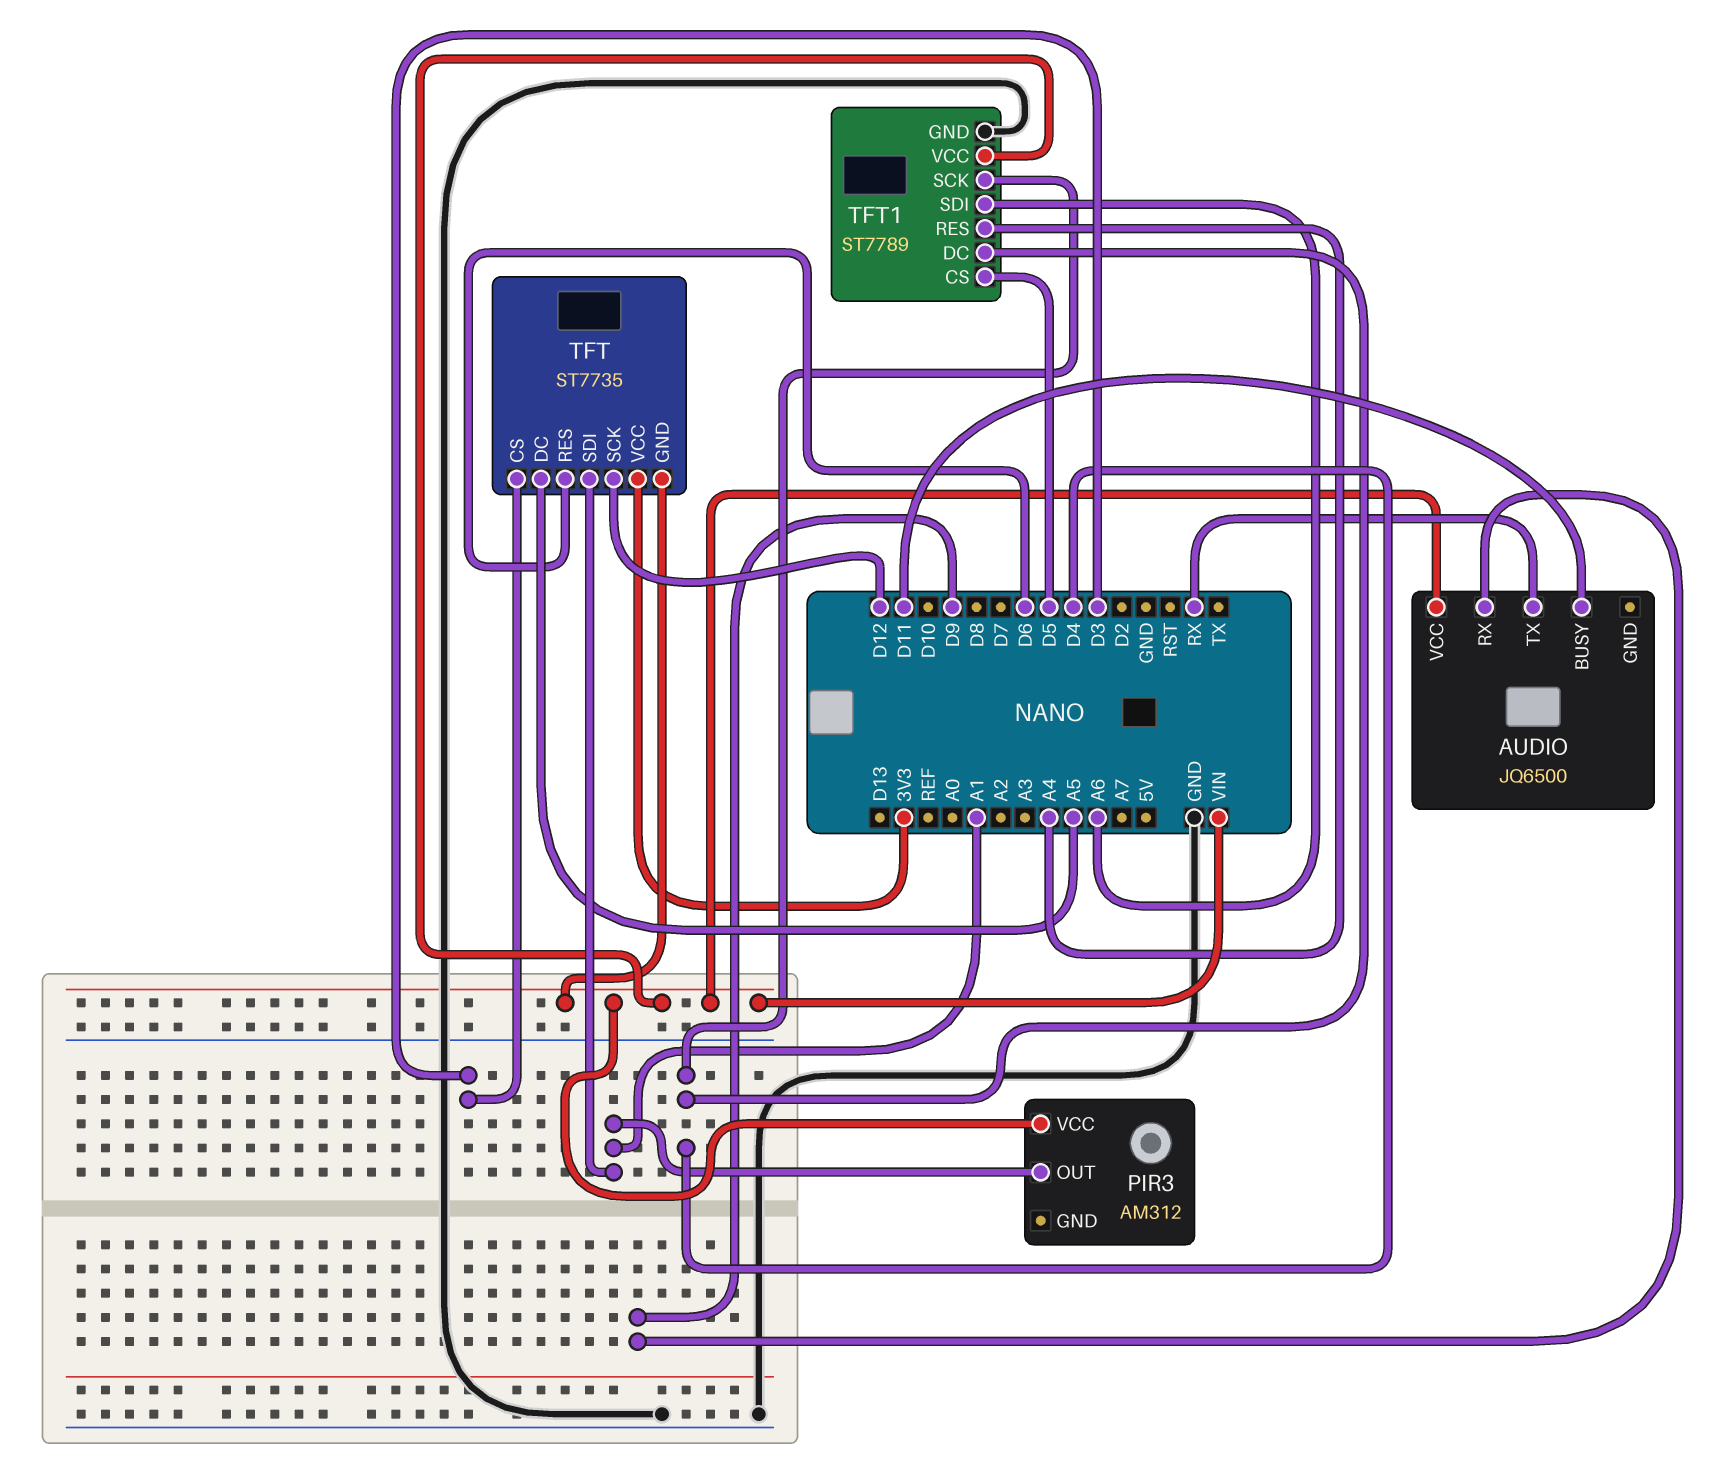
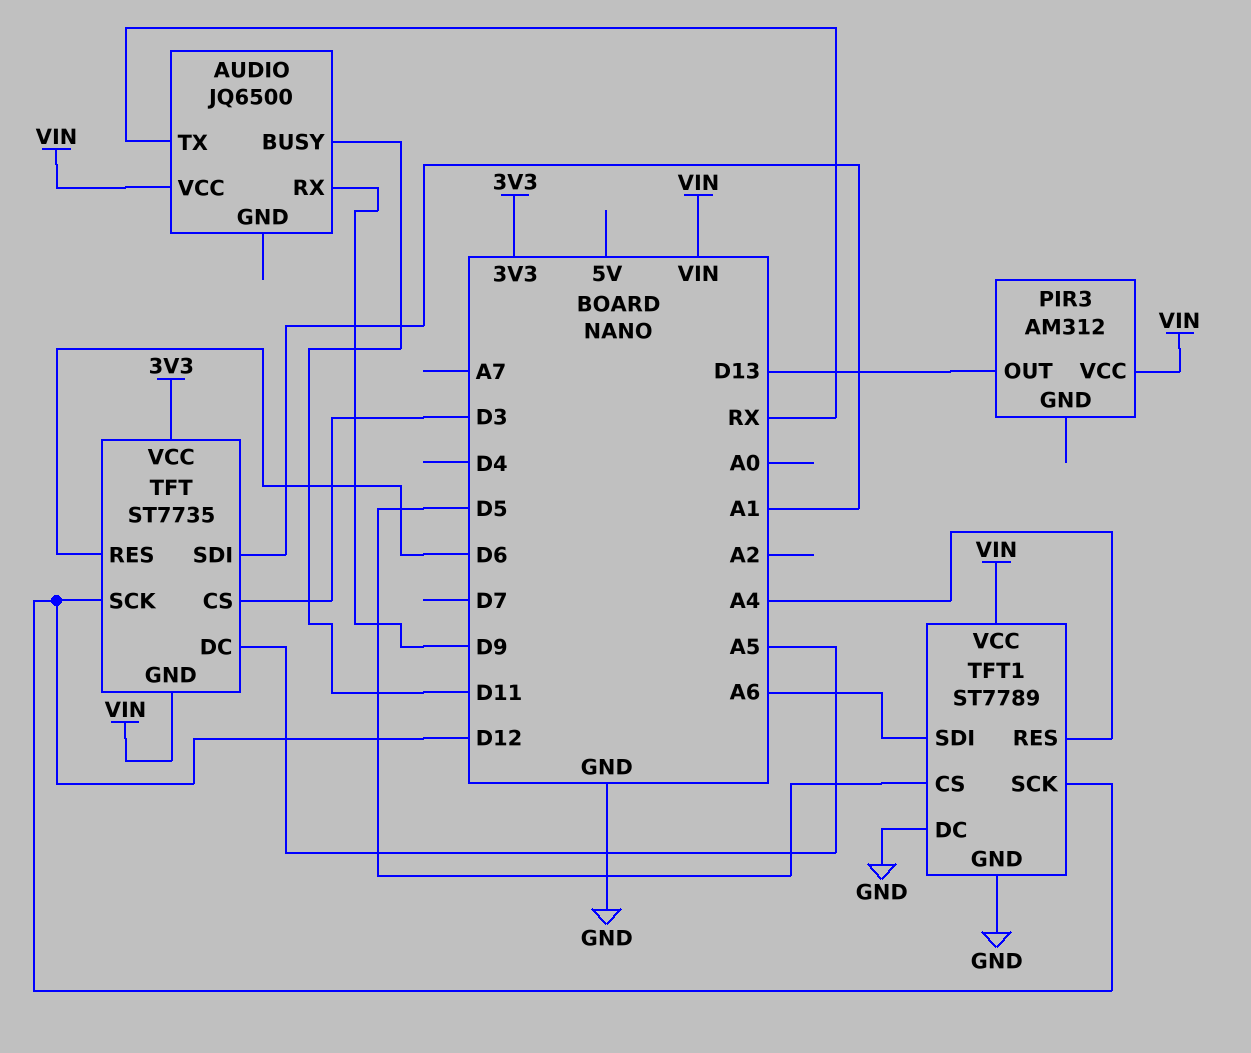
PIR3 pin OUT: A1 -> D13
TFT1 pin DC: D4 -> GND
TFT1 pin SCK: D4 -> D12

